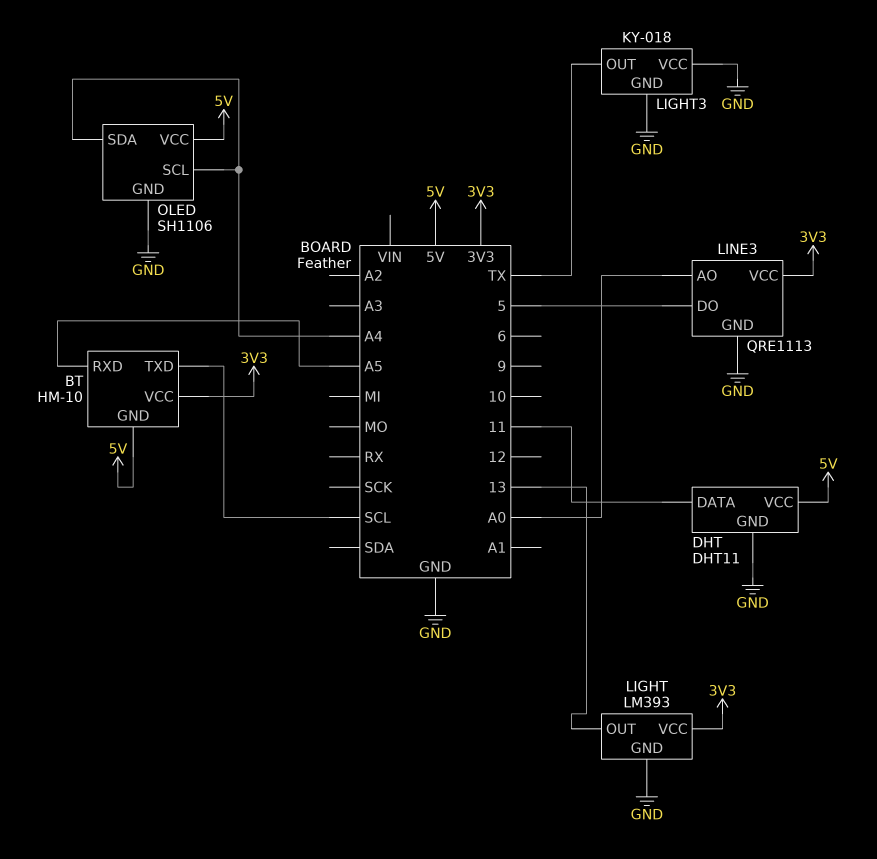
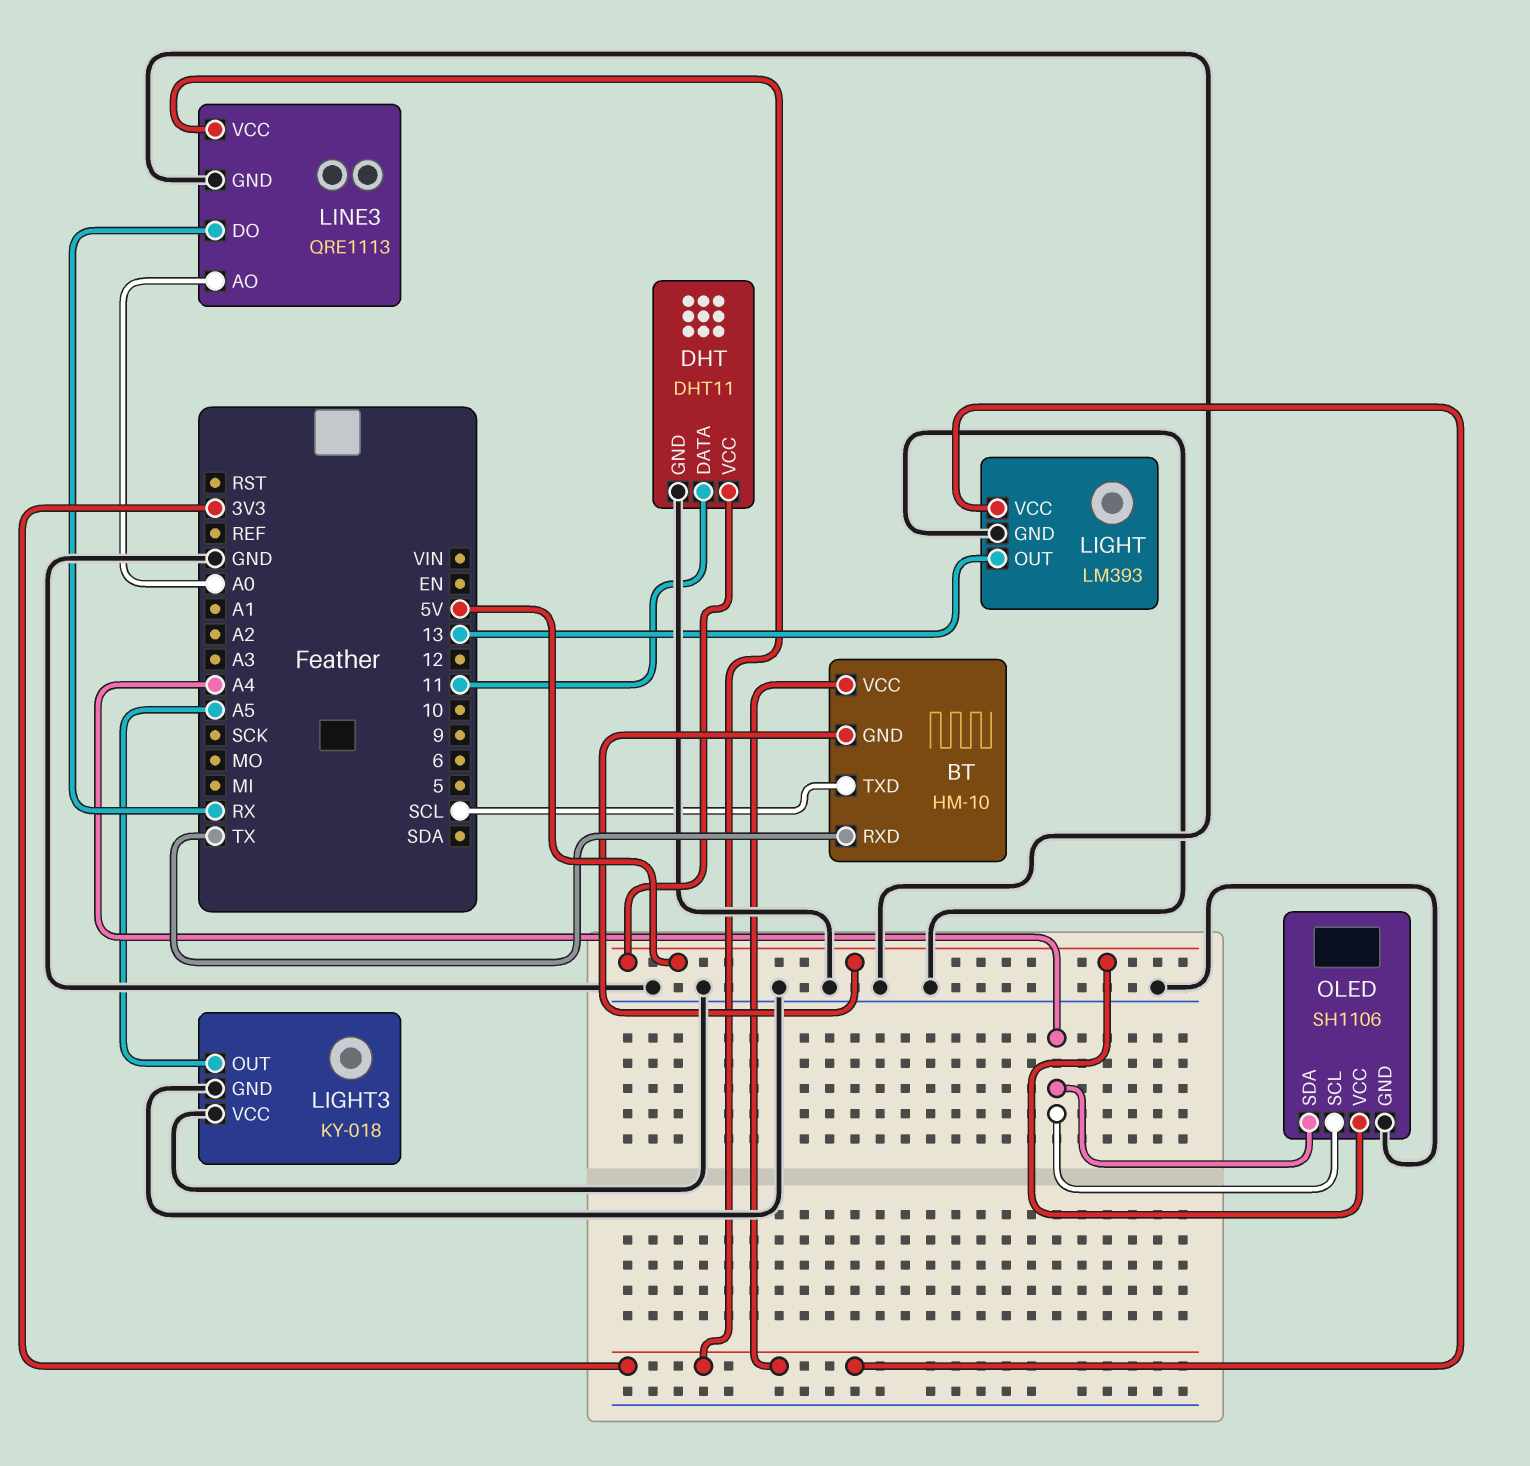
BT pin RXD: A5 -> TX
LIGHT3 pin OUT: TX -> A5
LINE3 pin DO: 5 -> RX

